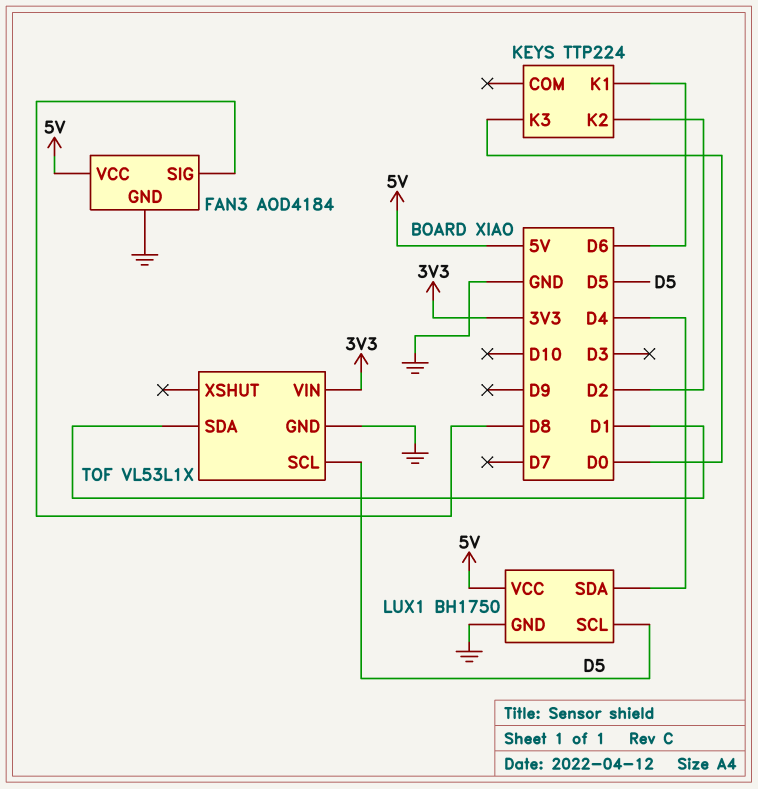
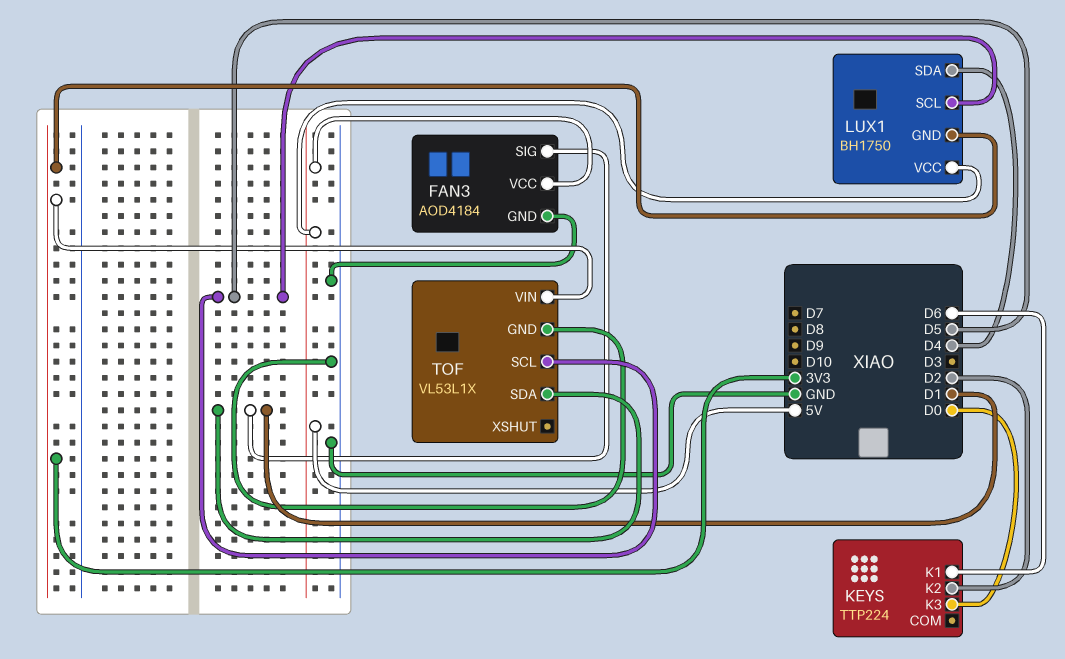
FAN3 pin SIG: D8 -> D1
LUX1 pin GND: GND -> 3V3

